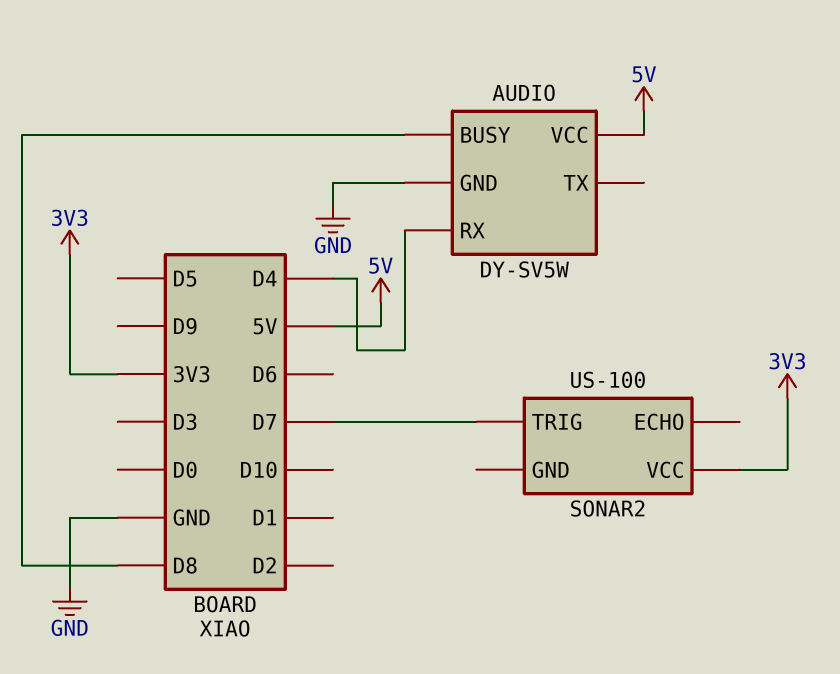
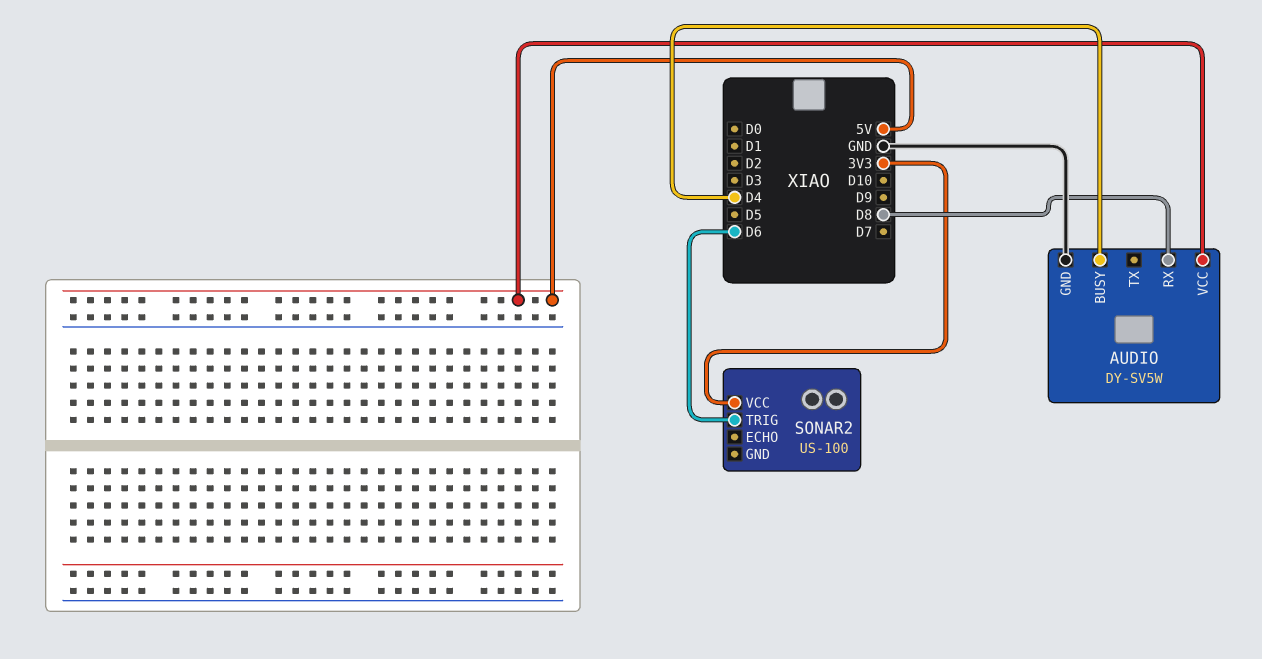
AUDIO pin BUSY: D8 -> D4
AUDIO pin RX: D4 -> D8
SONAR2 pin TRIG: D7 -> D6

